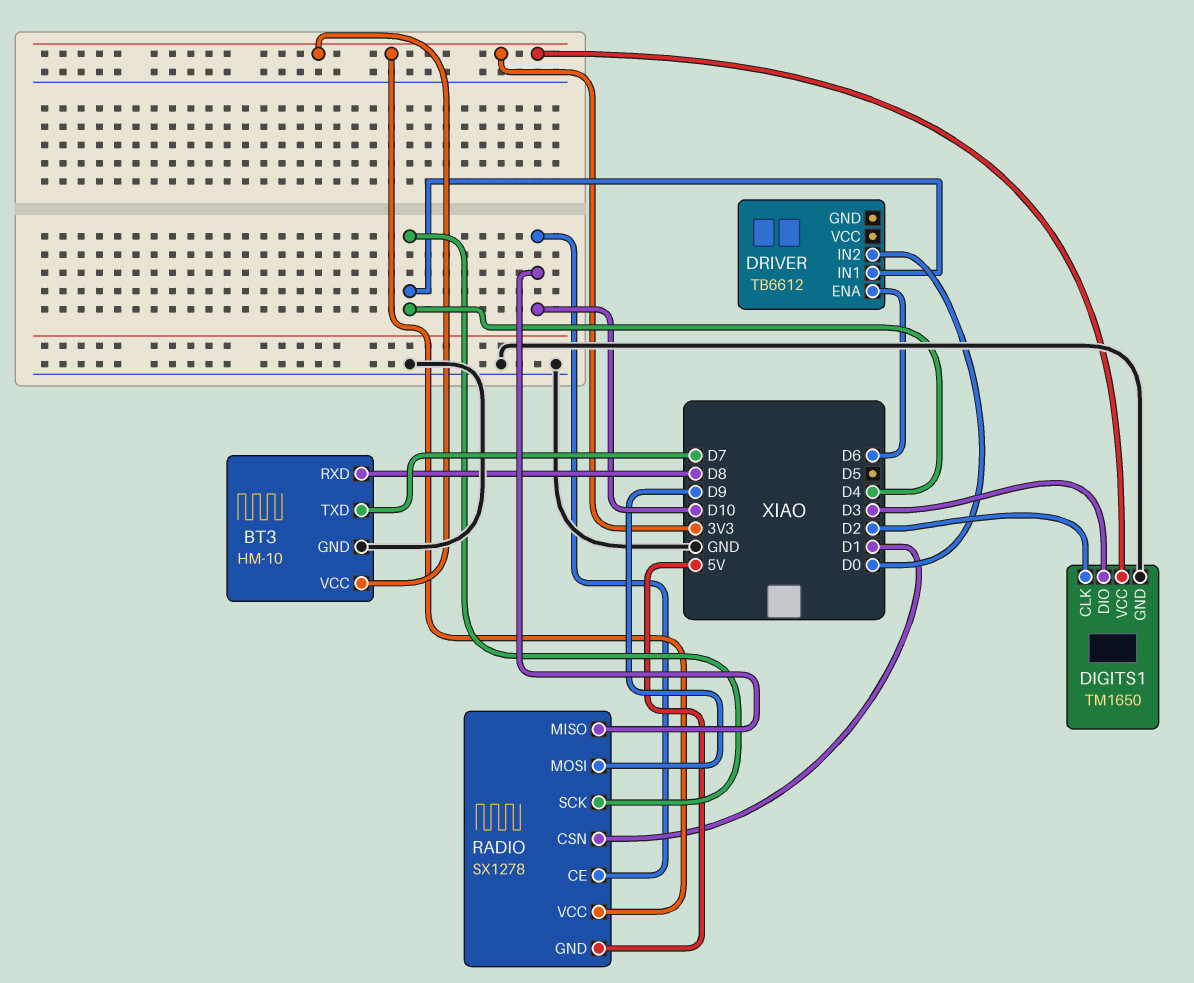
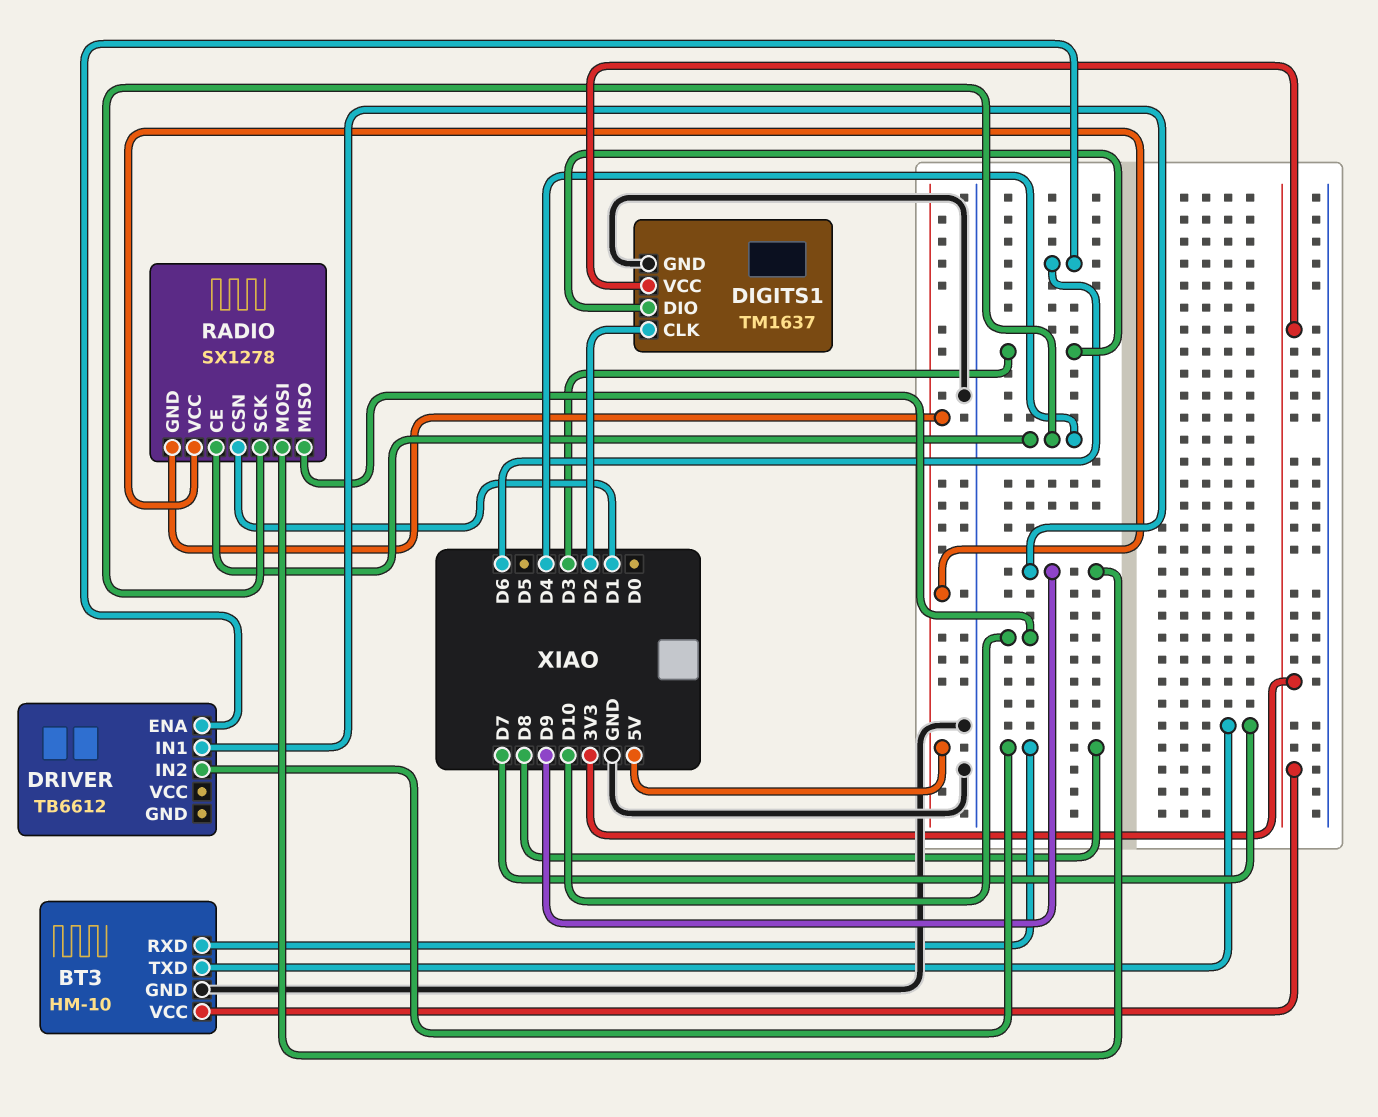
DIGITS1: TM1650 -> TM1637
DRIVER pin IN1: D4 -> D9
DRIVER pin IN2: D0 -> D8
RADIO pin CE: D10 -> D4
RADIO pin VCC: 3V3 -> 5V

